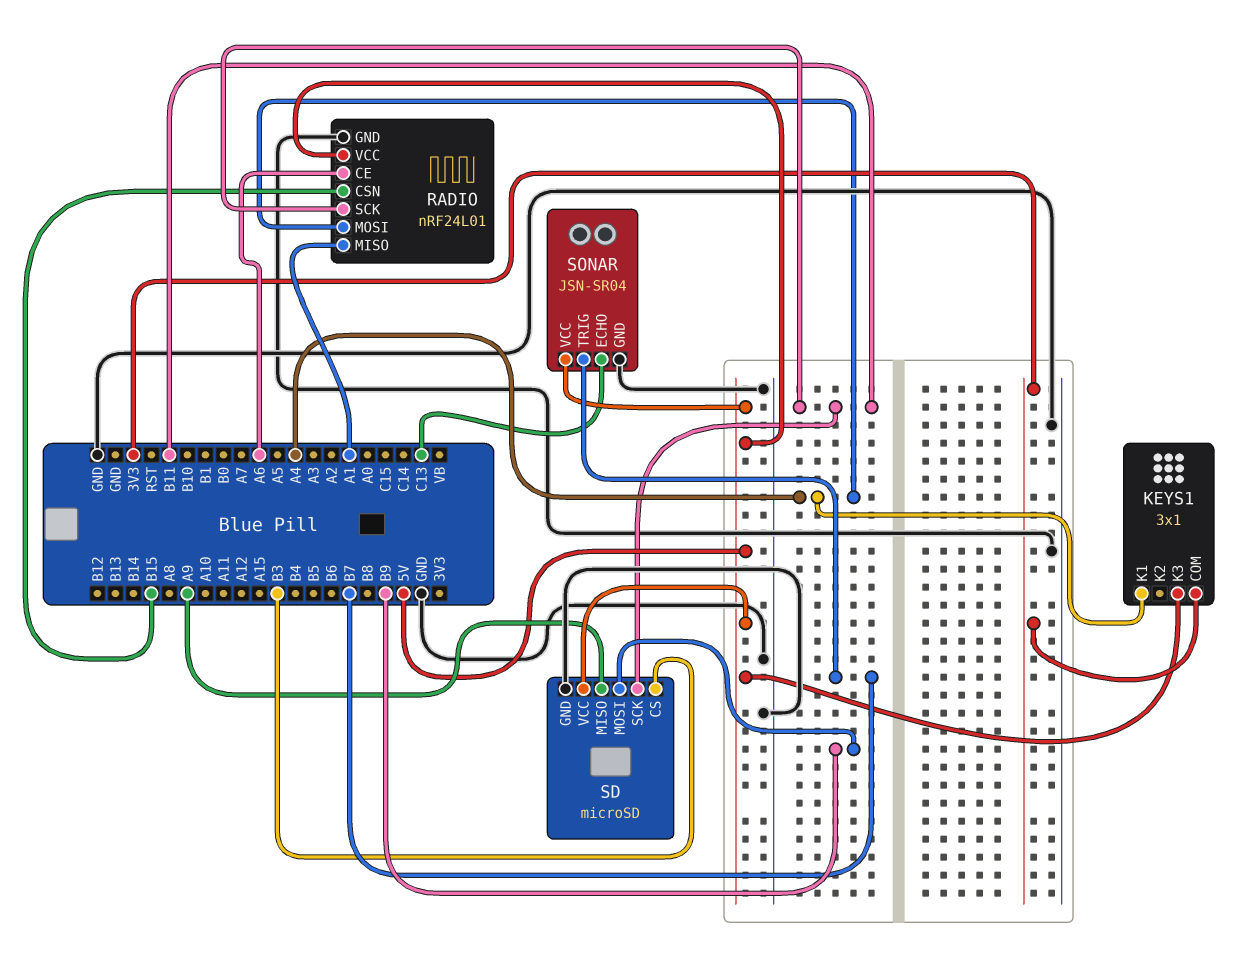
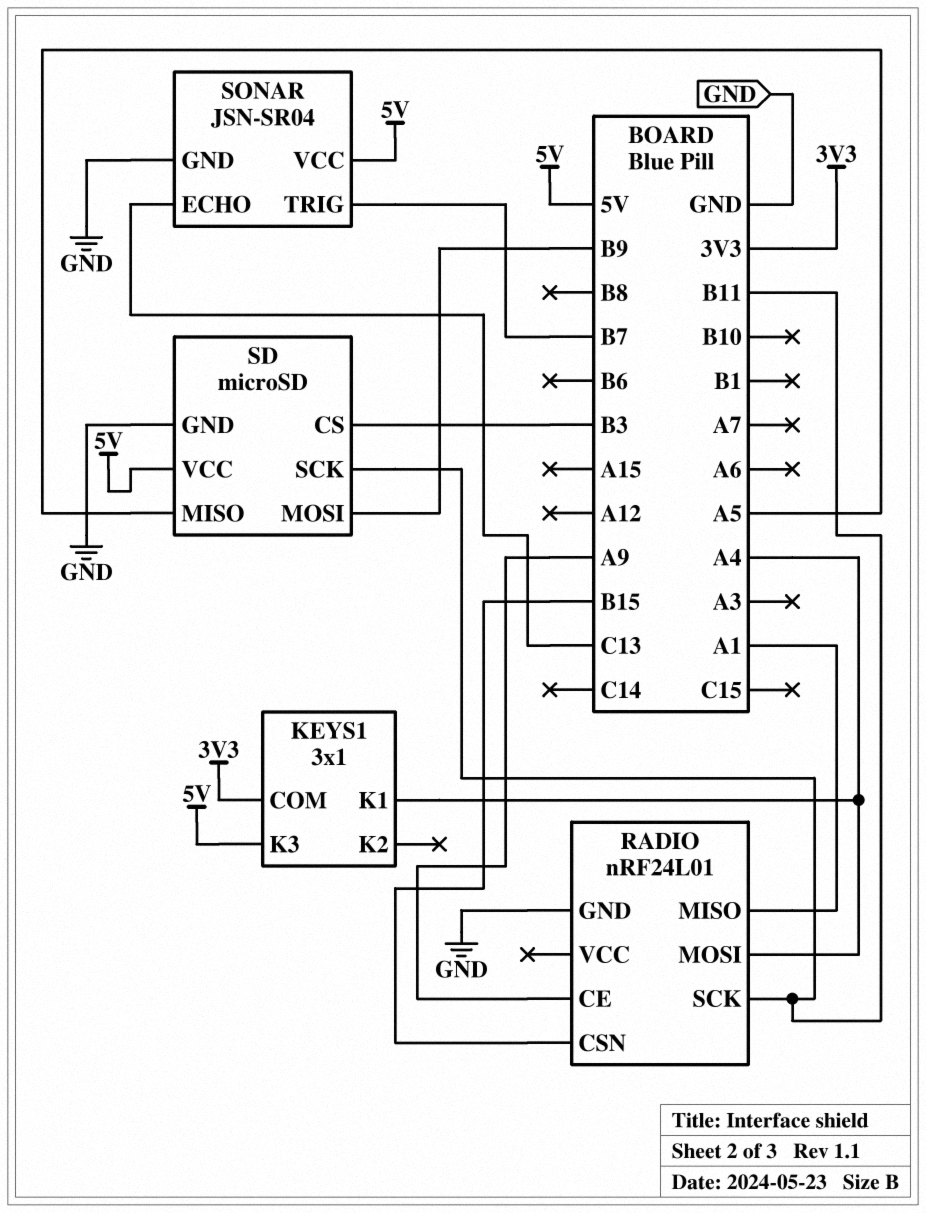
RADIO pin CE: A6 -> A9
RADIO pin VCC: 5V -> none
SD pin MISO: A9 -> A5

